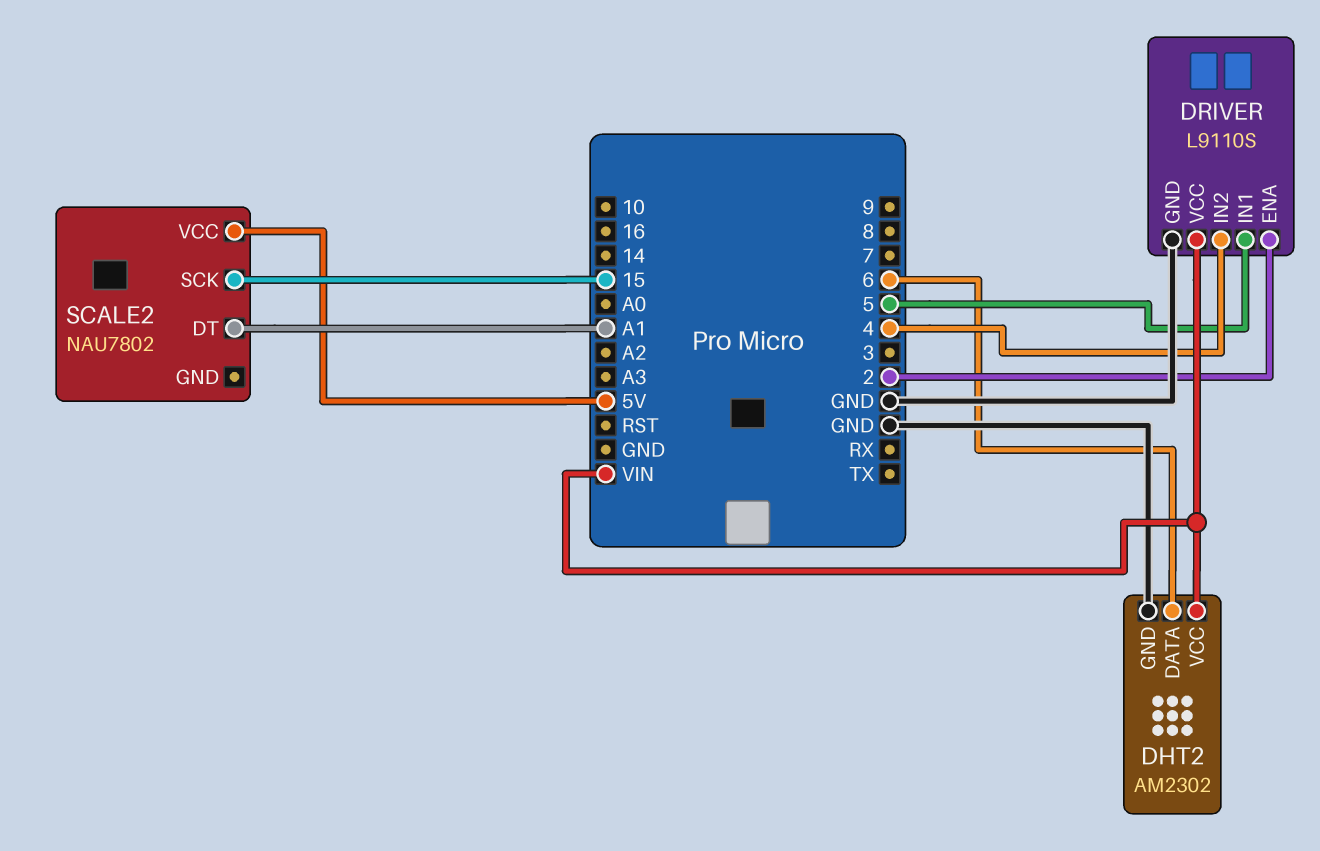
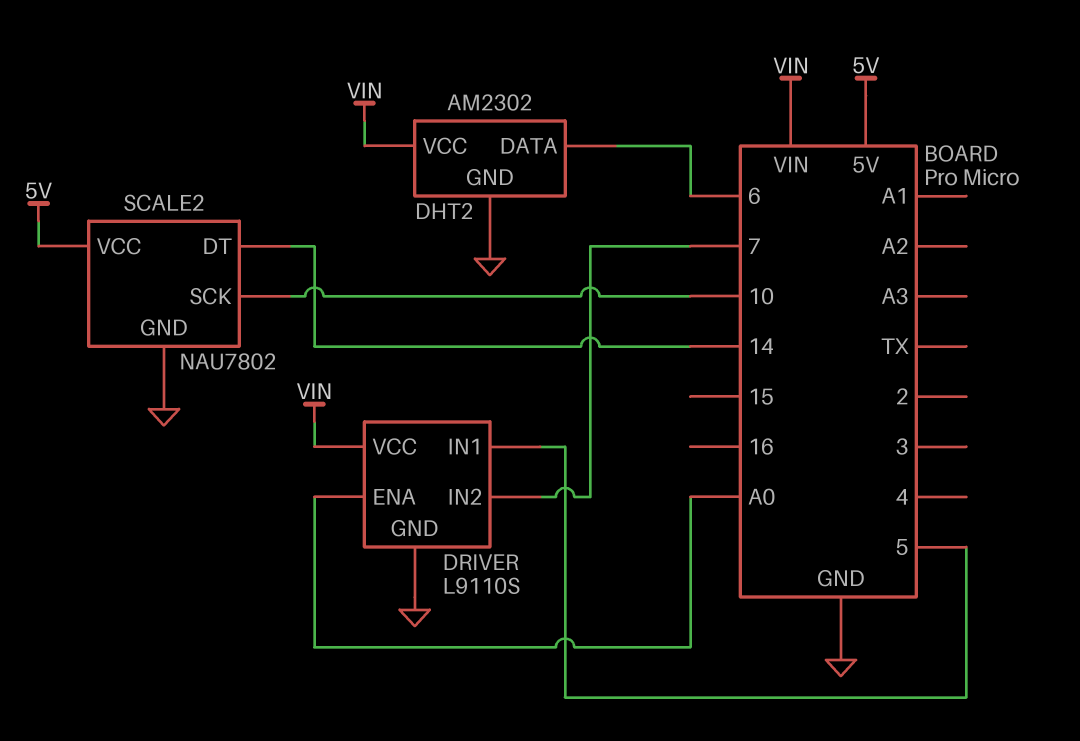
DRIVER pin ENA: 2 -> A0
DRIVER pin IN2: 4 -> 7
SCALE2 pin DT: A1 -> 14
SCALE2 pin GND: none -> GND
SCALE2 pin SCK: 15 -> 10

